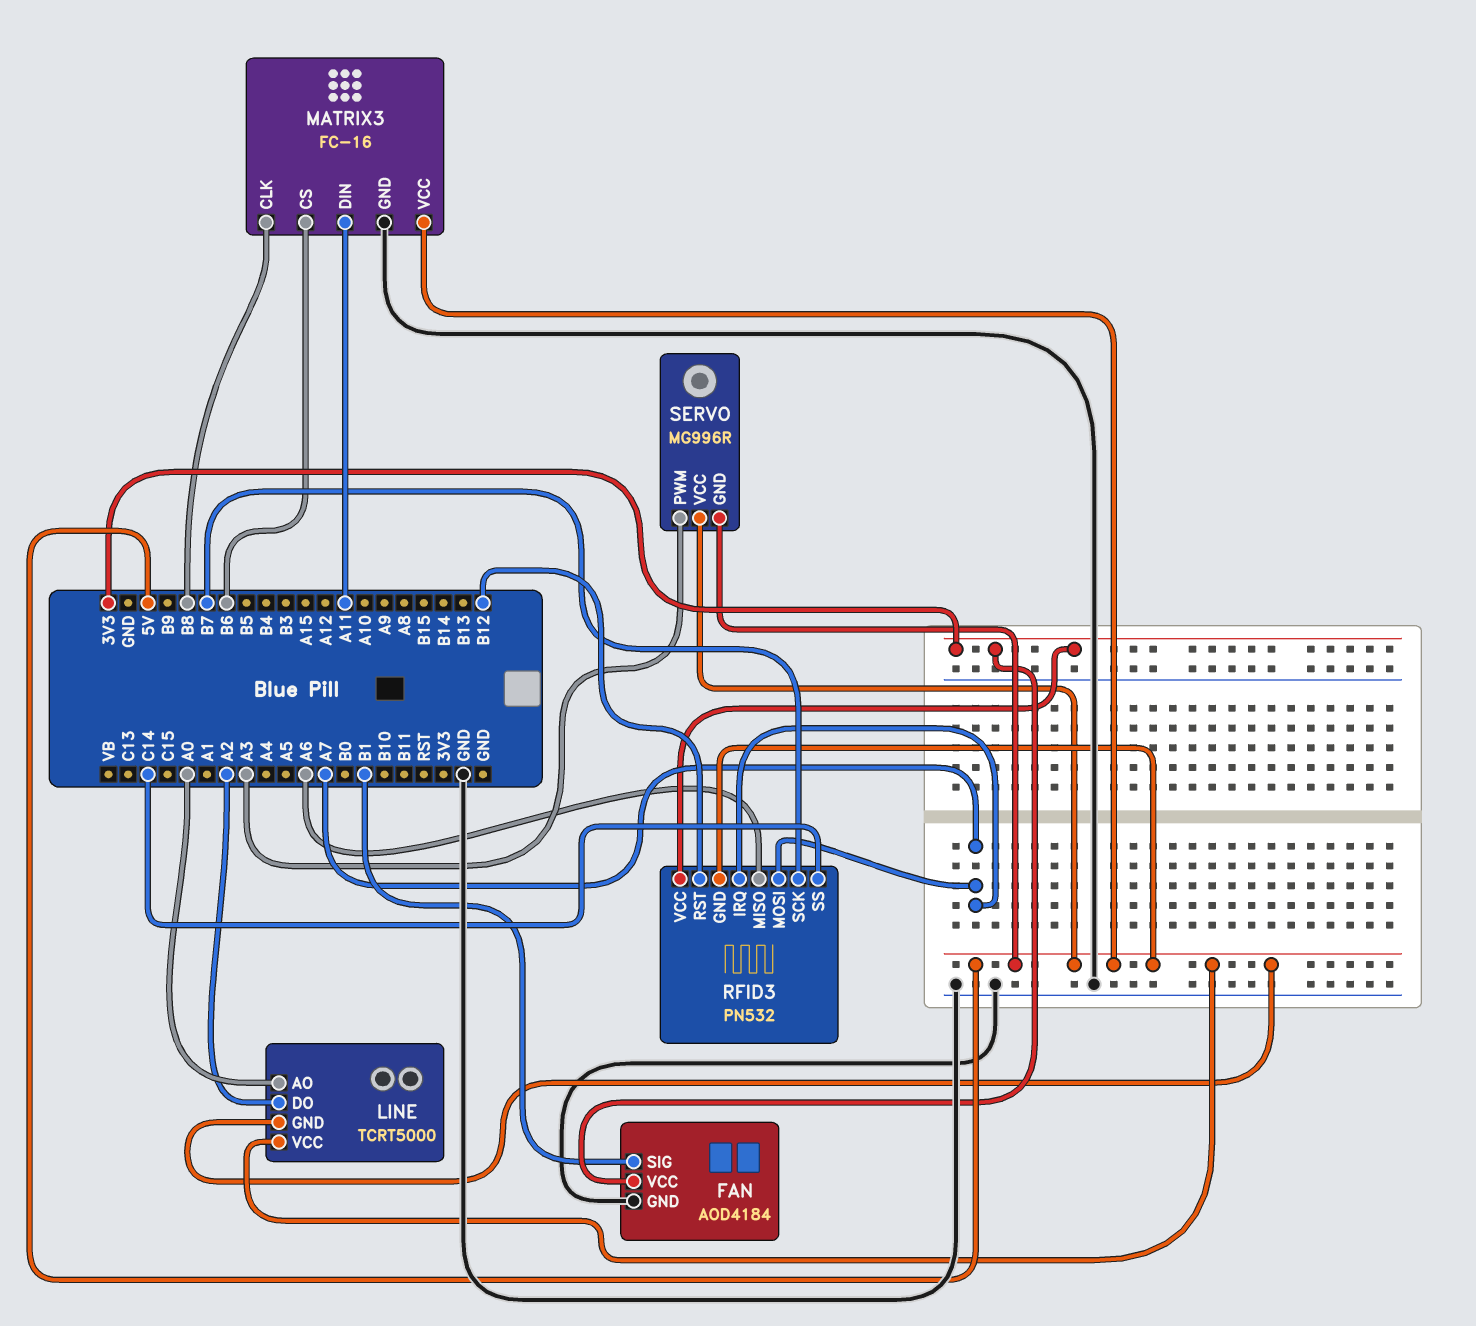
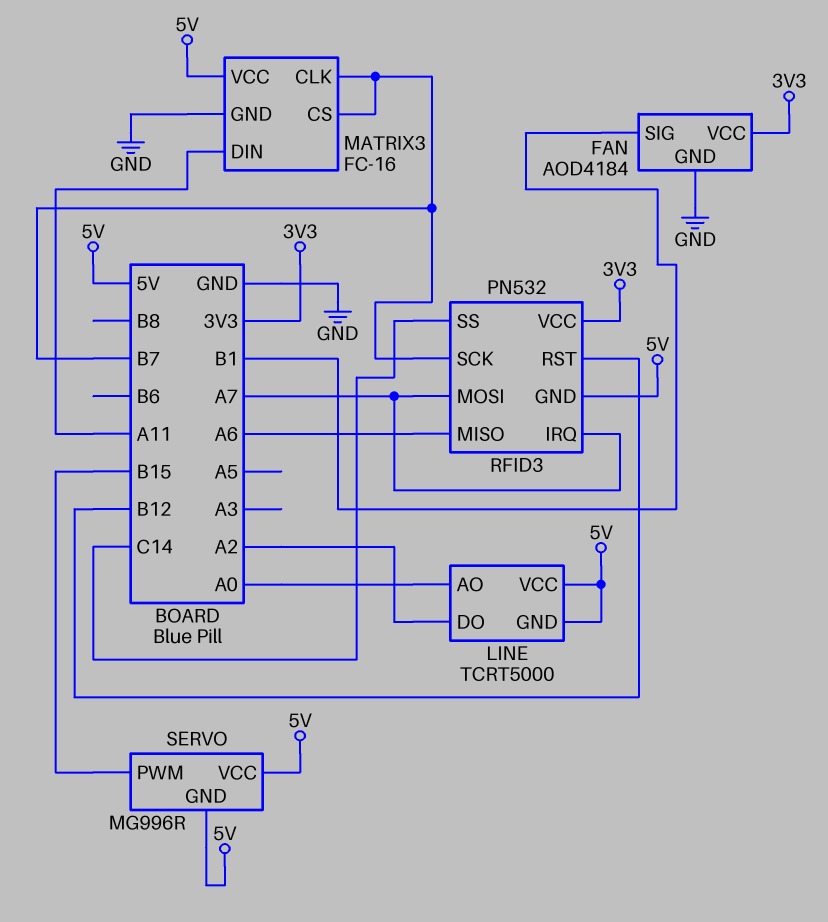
MATRIX3 pin CLK: B8 -> B7
MATRIX3 pin CS: B6 -> B7
SERVO pin PWM: A3 -> B15

